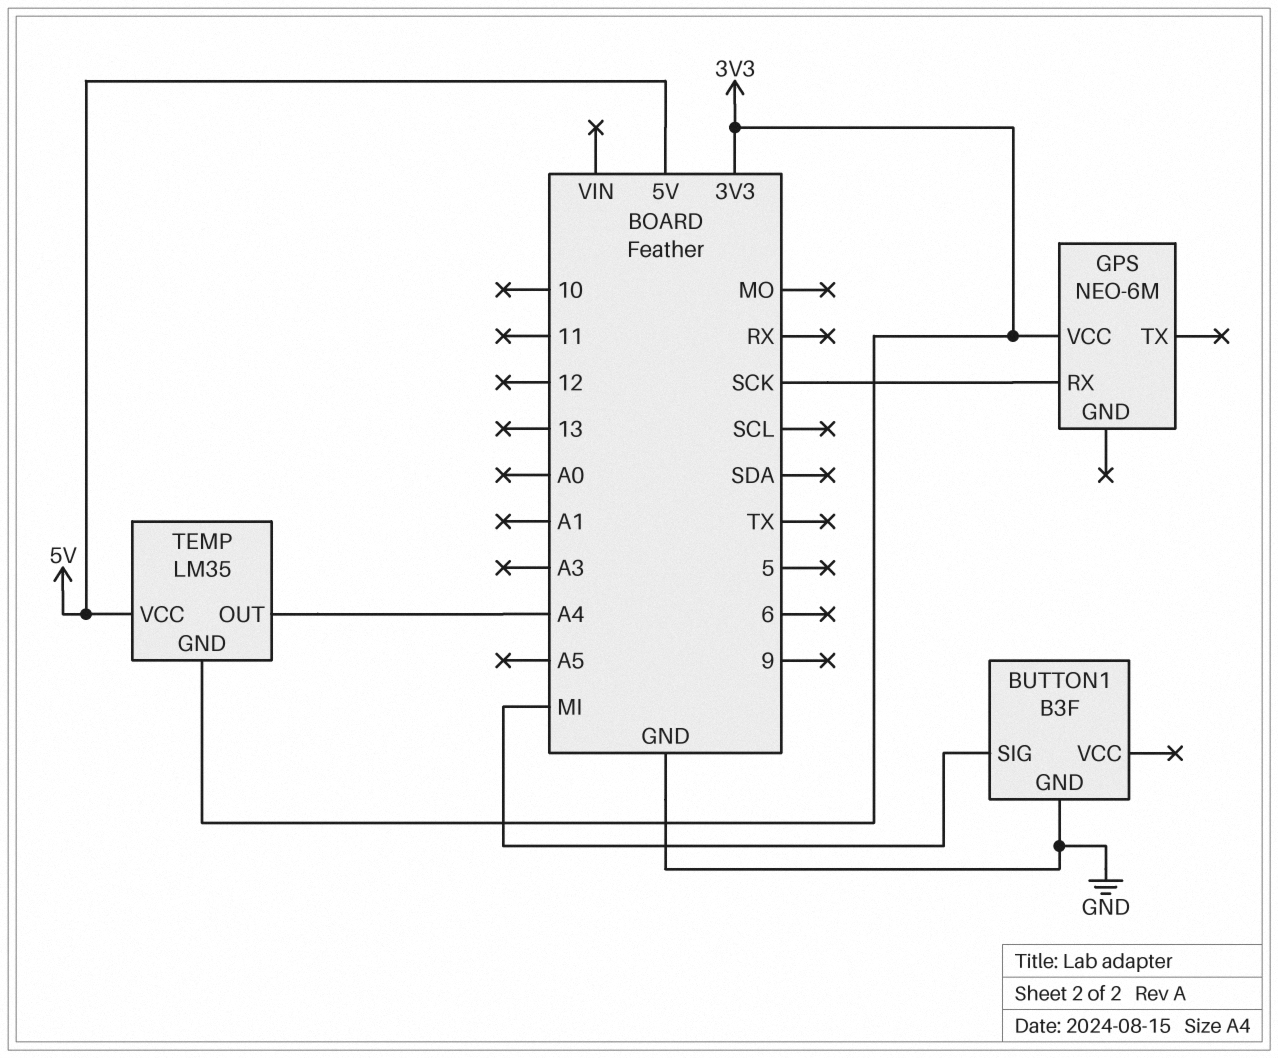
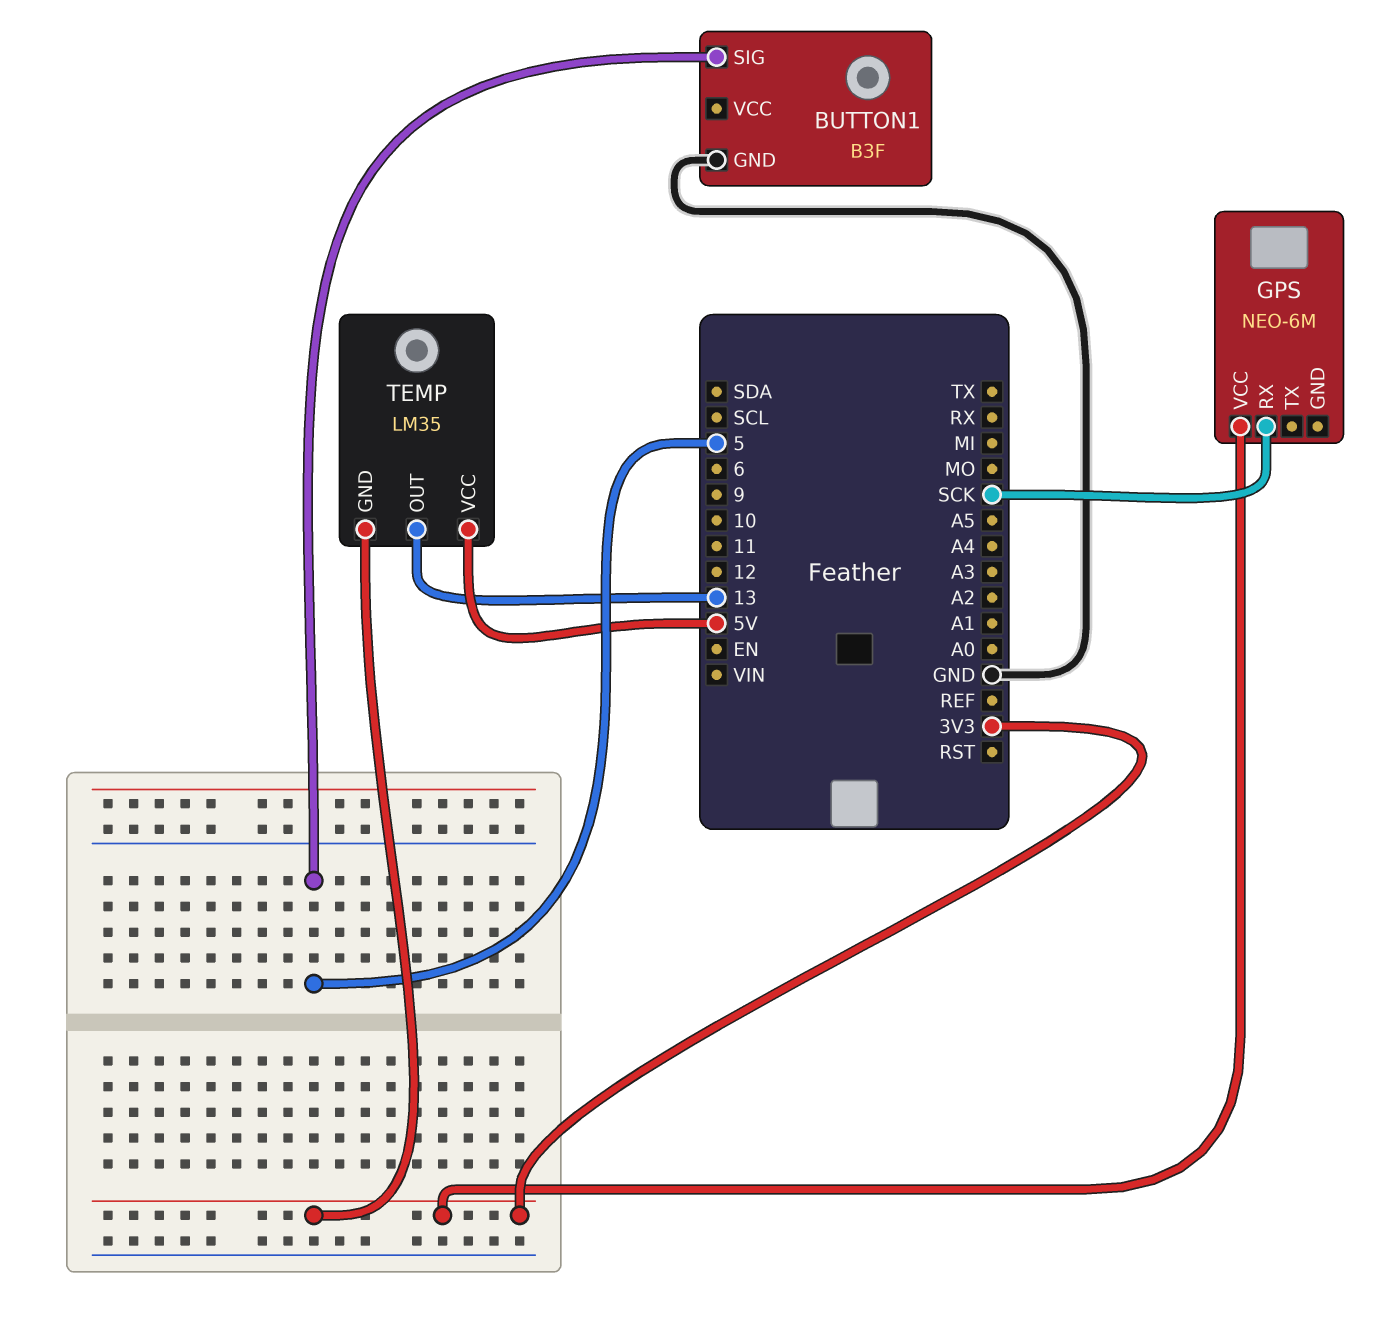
BUTTON1 pin SIG: MI -> 5
TEMP pin OUT: A4 -> 13

